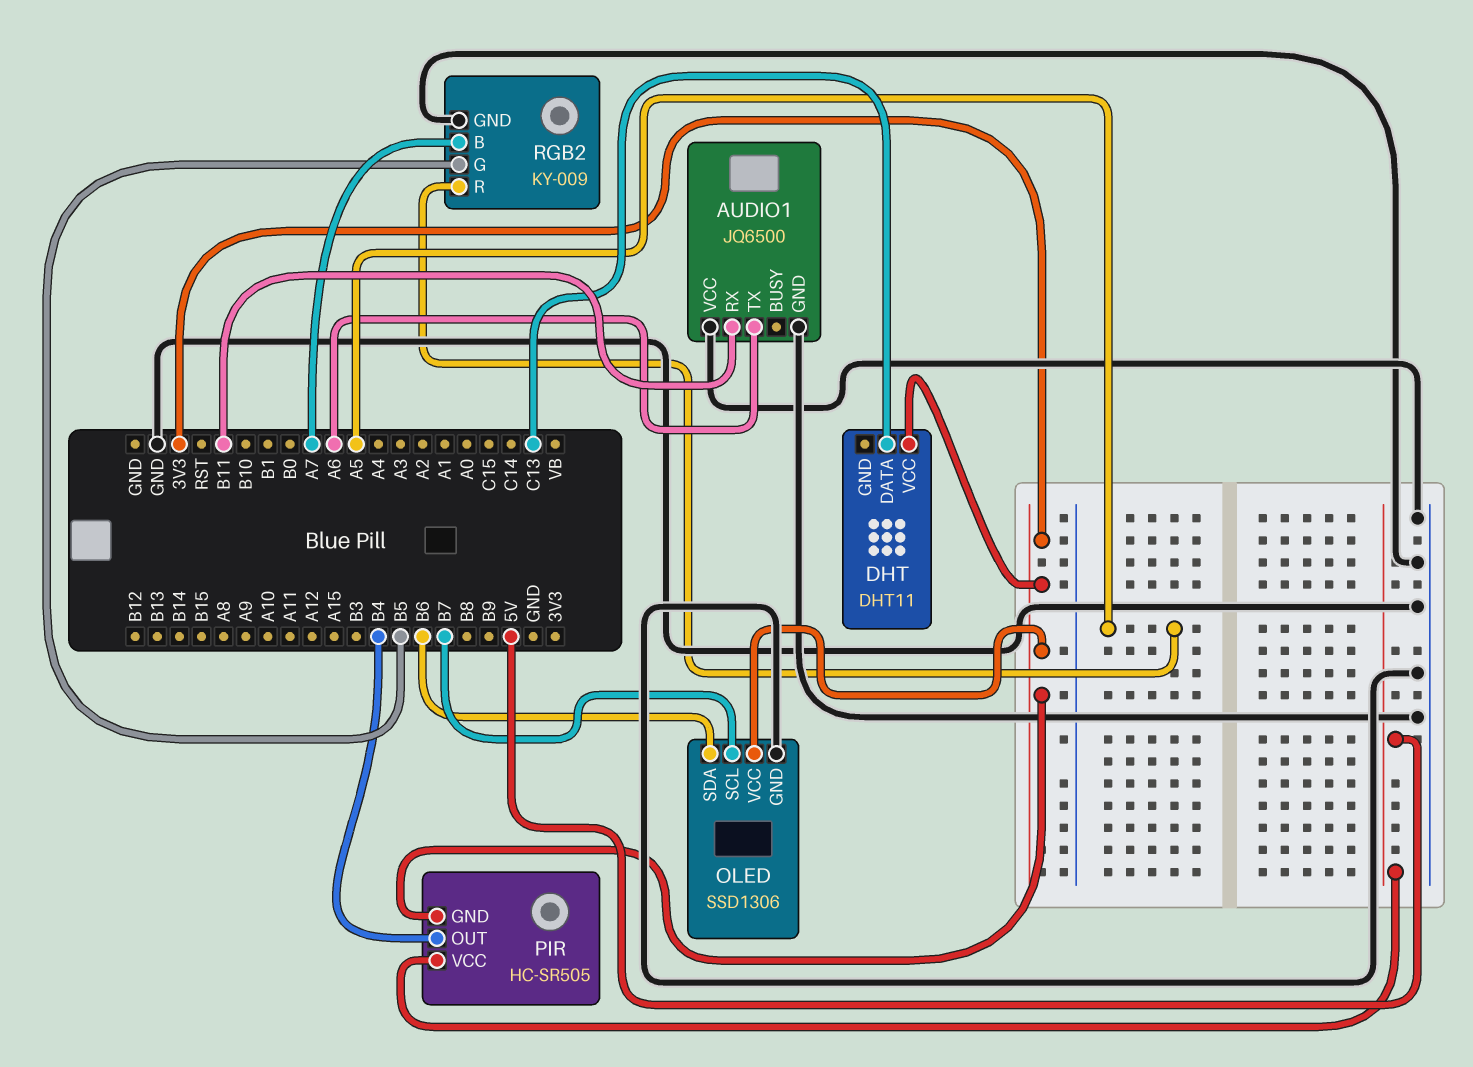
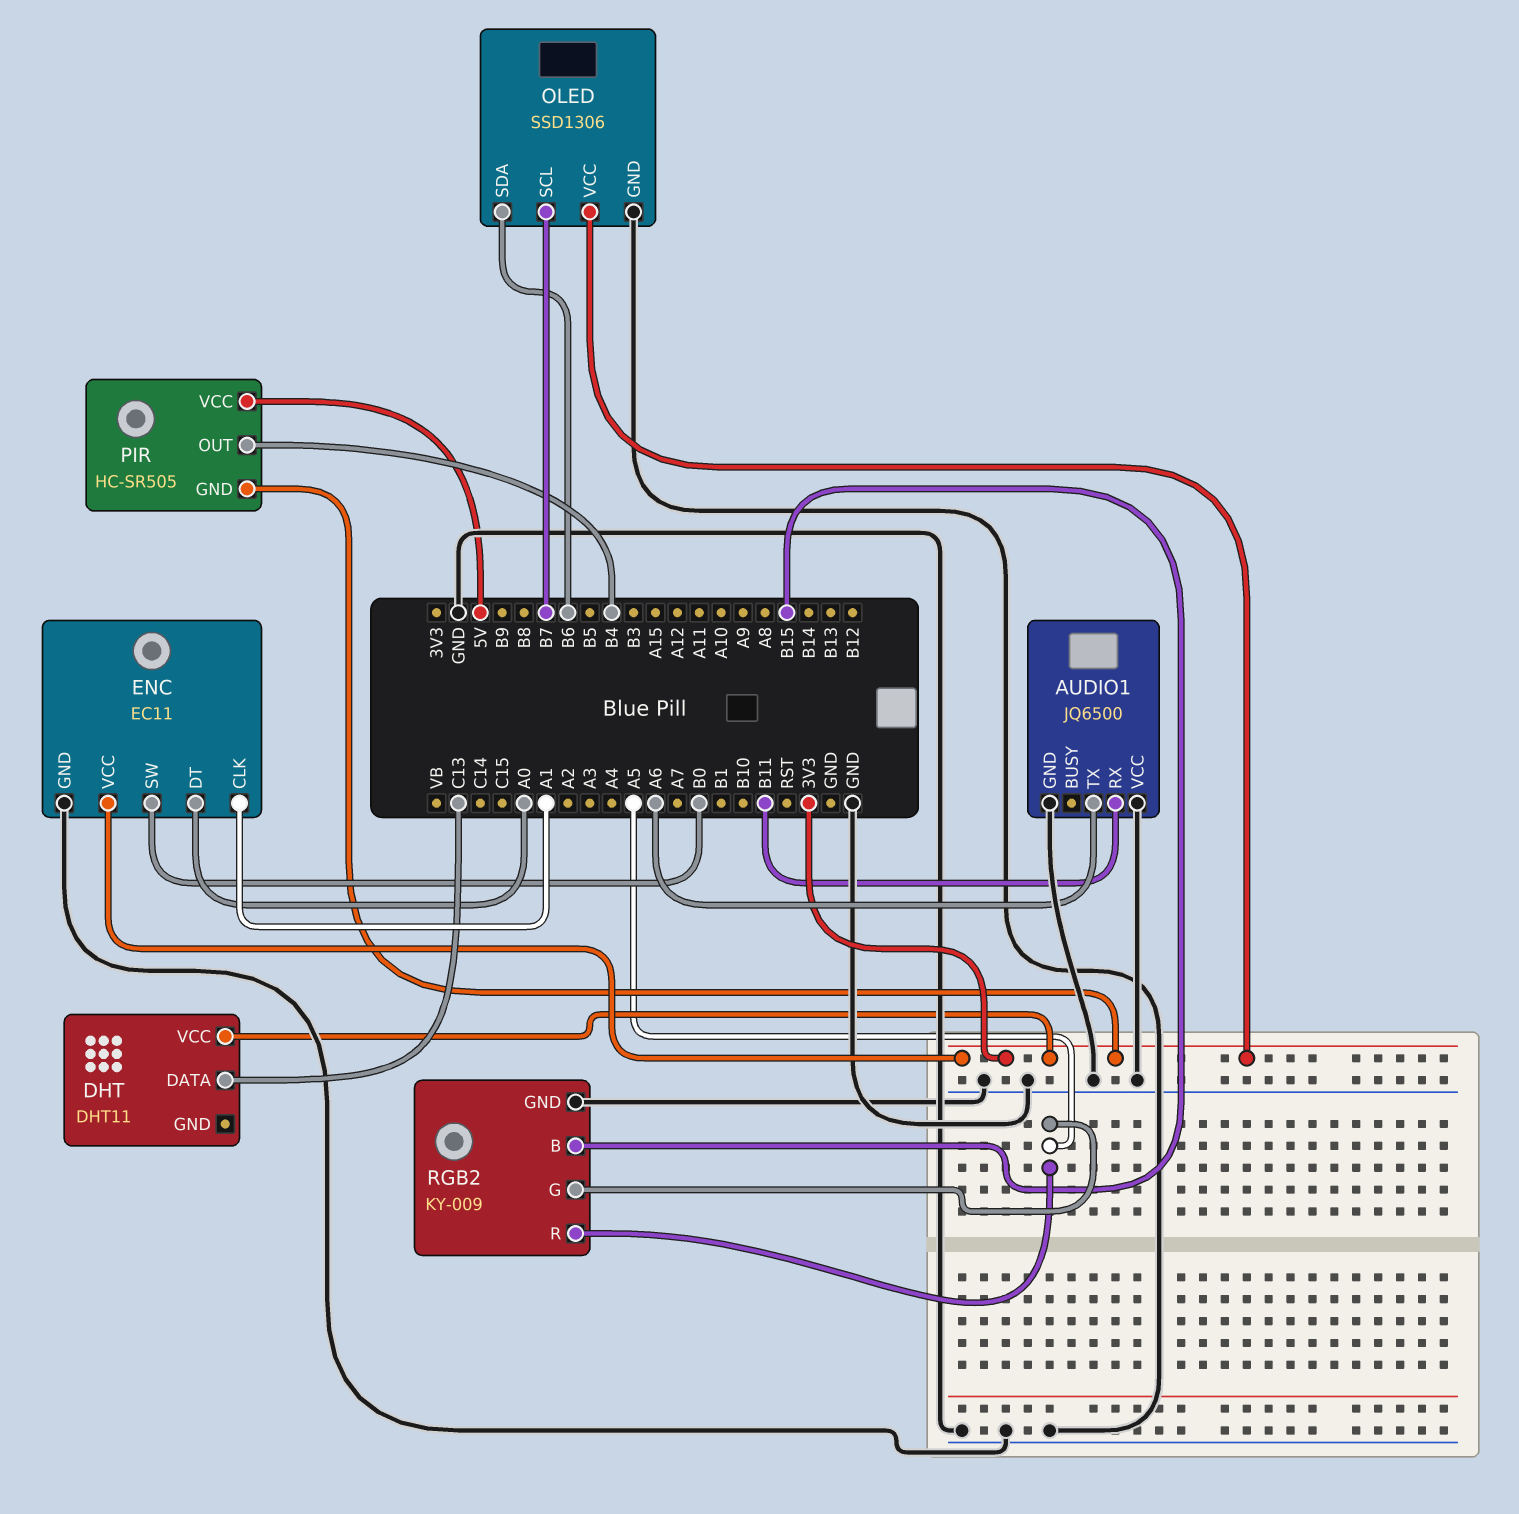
ENC: none -> EC11
ENC pin CLK: none -> A1
ENC pin DT: none -> A0
ENC pin GND: none -> GND
ENC pin SW: none -> B0
ENC pin VCC: none -> 3V3
RGB2 pin B: A7 -> B15
RGB2 pin G: B5 -> A5

